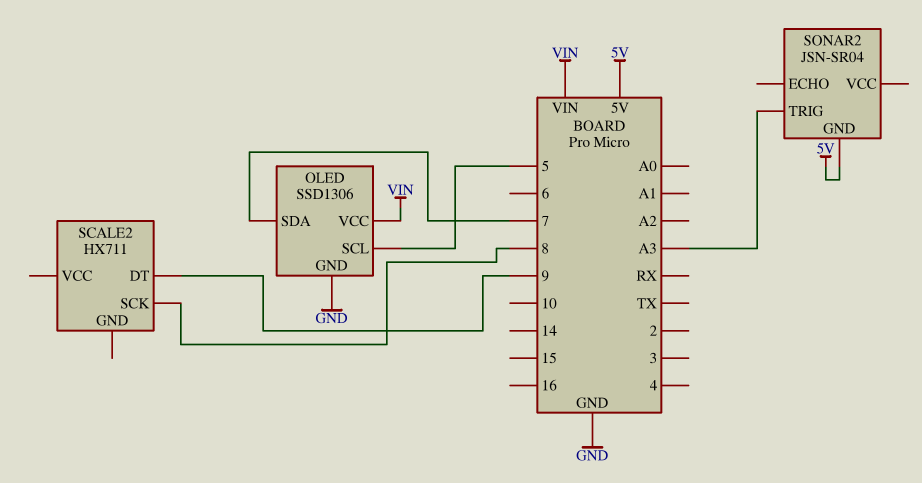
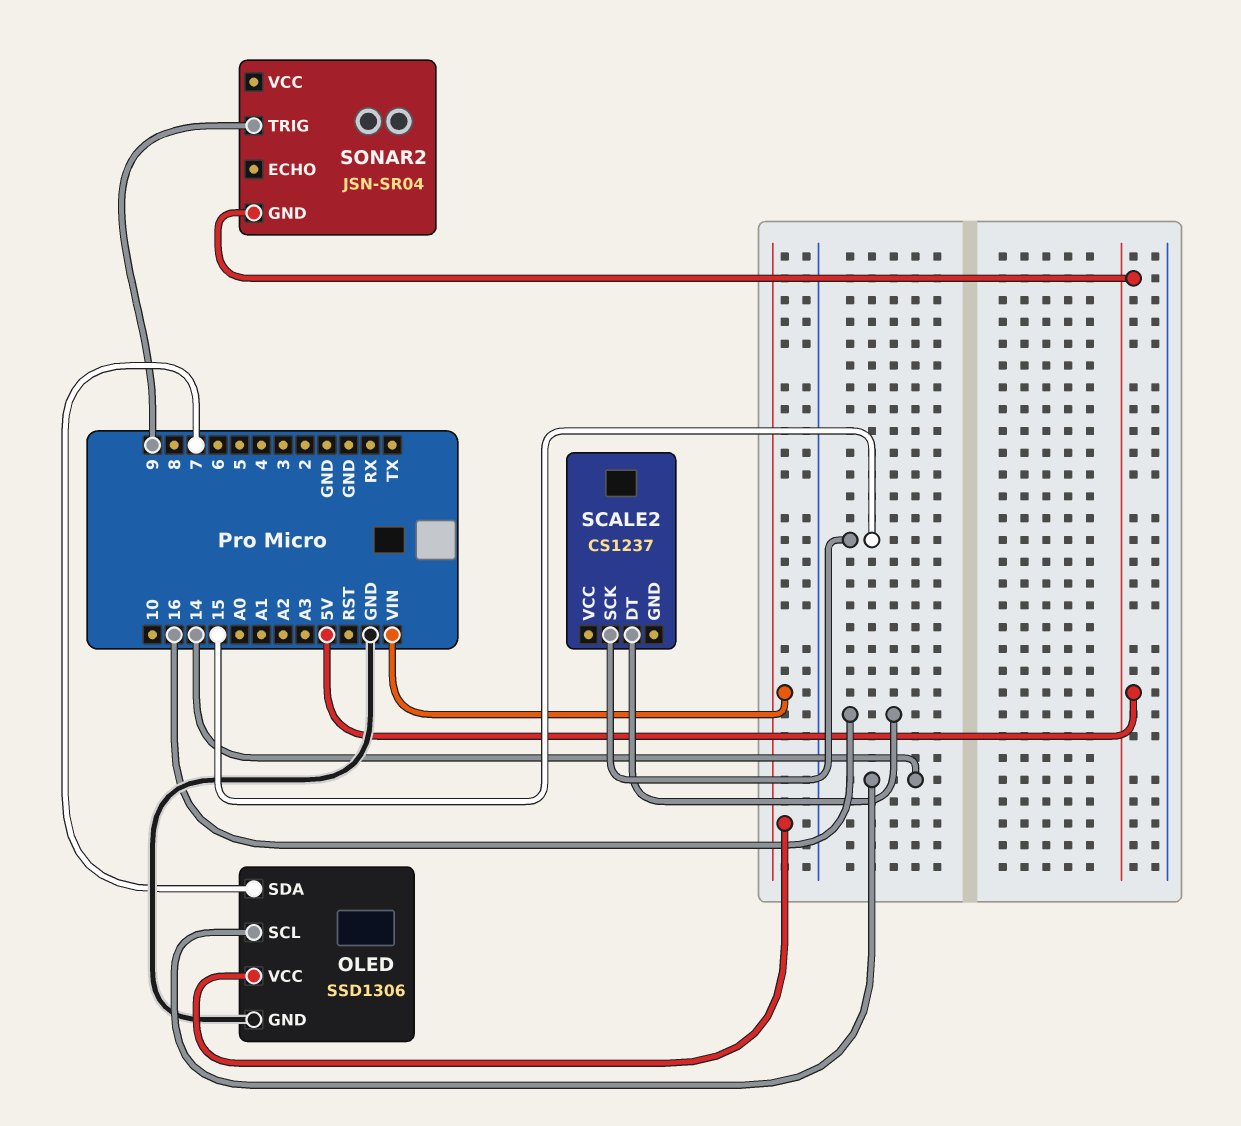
OLED pin SCL: 5 -> 14
SCALE2: HX711 -> CS1237
SCALE2 pin DT: 9 -> 16
SCALE2 pin SCK: 8 -> 15
SONAR2 pin TRIG: A3 -> 9

